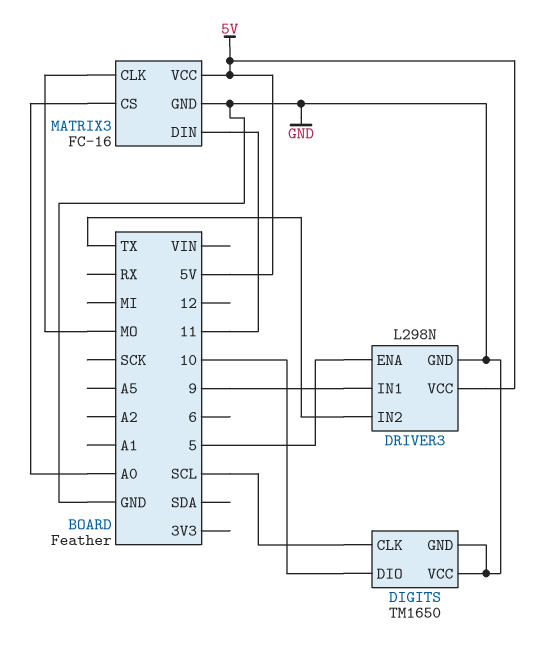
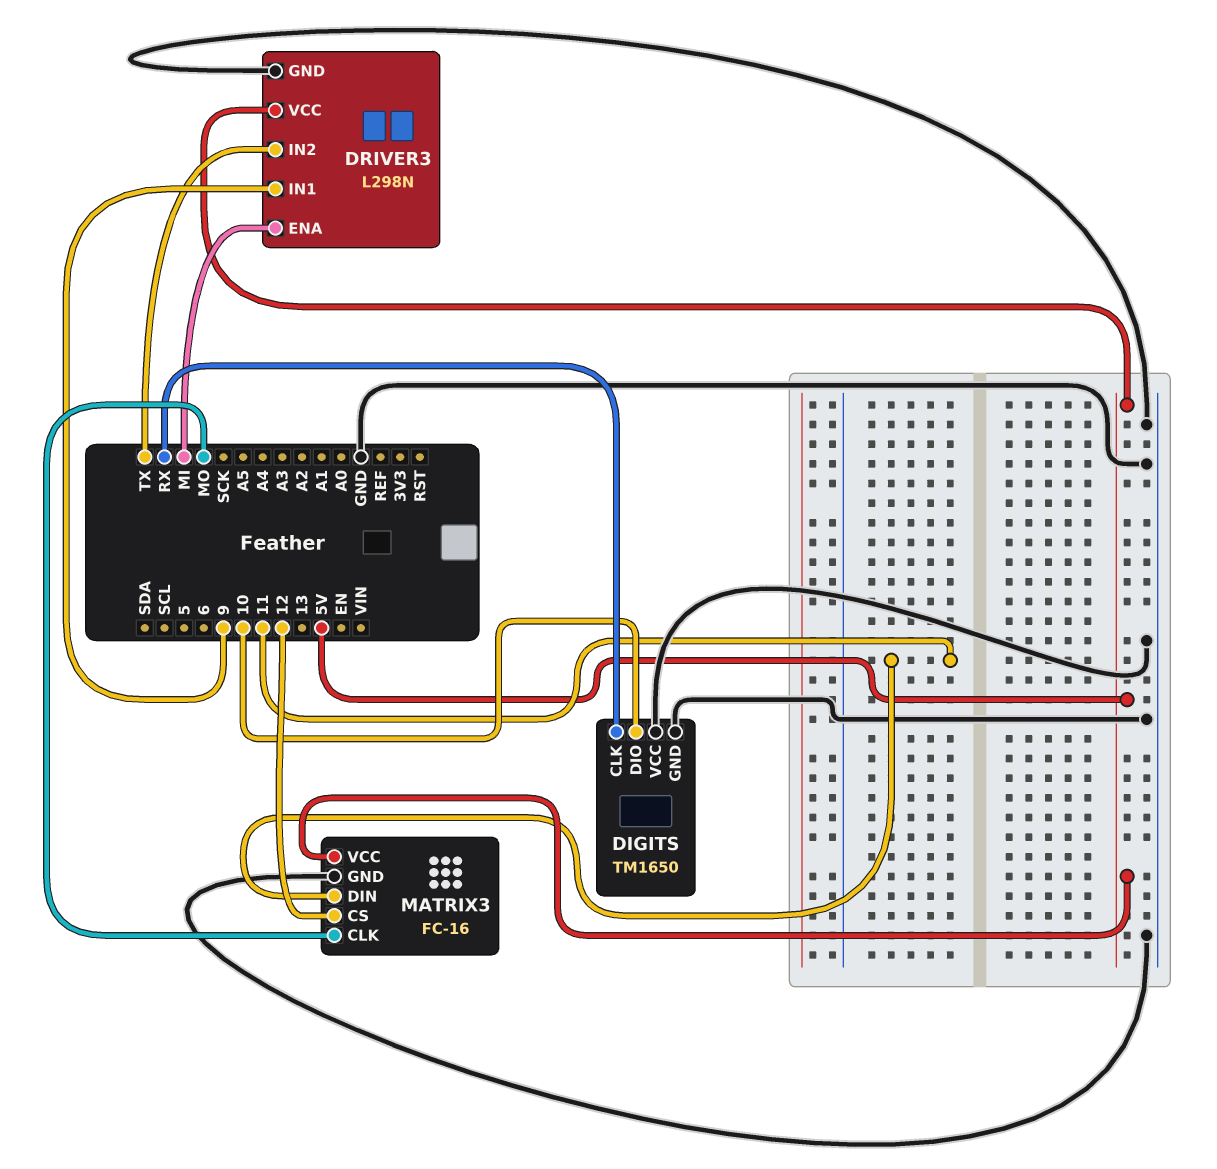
DIGITS pin CLK: SCL -> RX
DRIVER3 pin ENA: 5 -> MI
MATRIX3 pin CS: A0 -> 12

